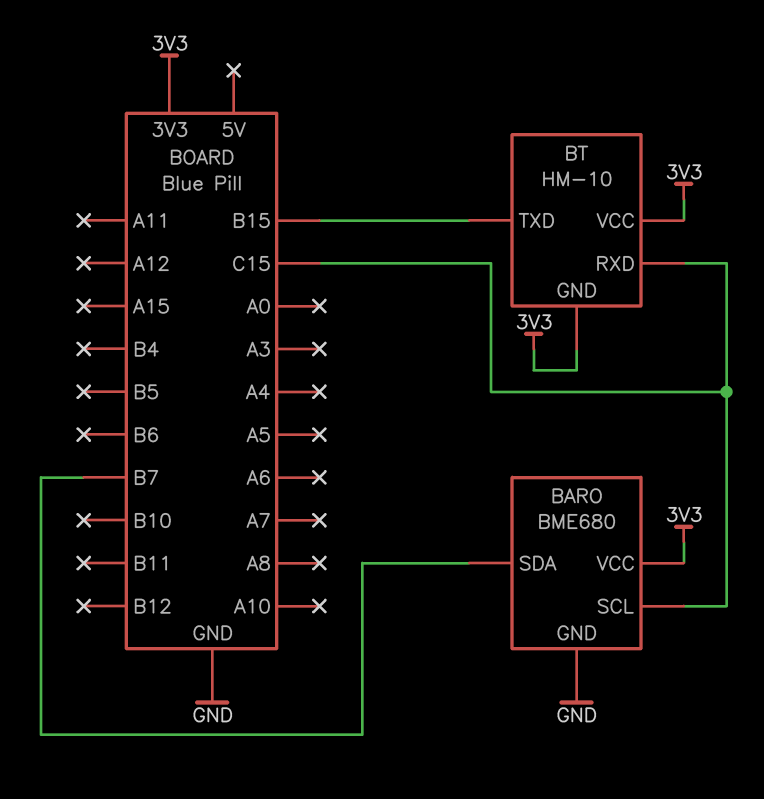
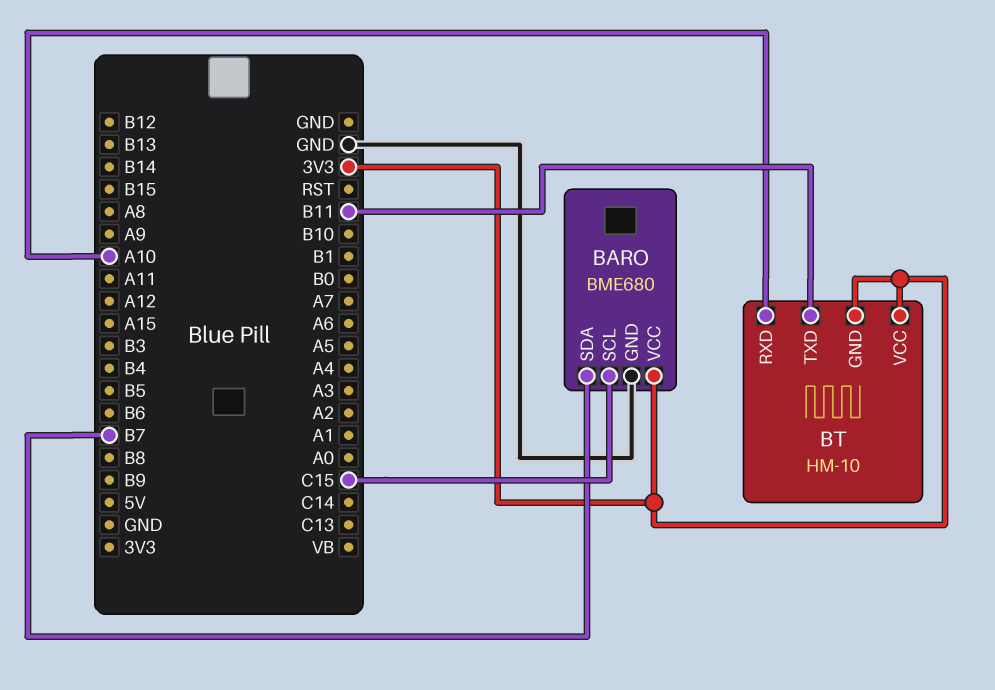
BT pin RXD: C15 -> A10
BT pin TXD: B15 -> B11

